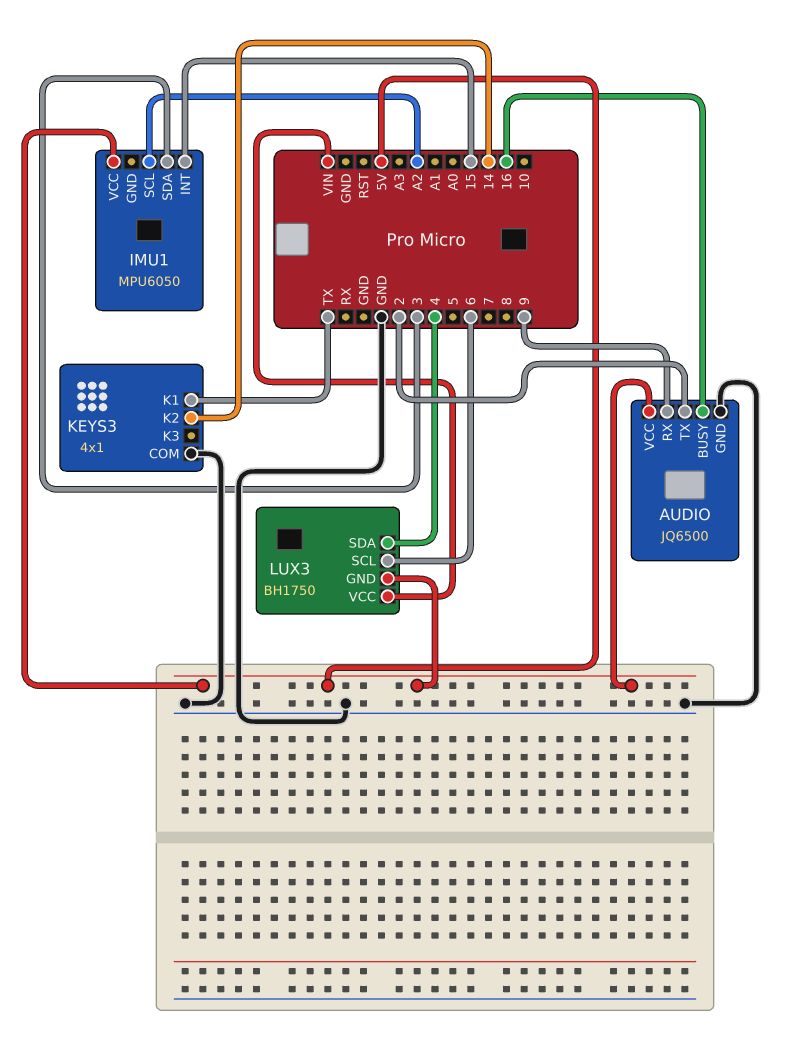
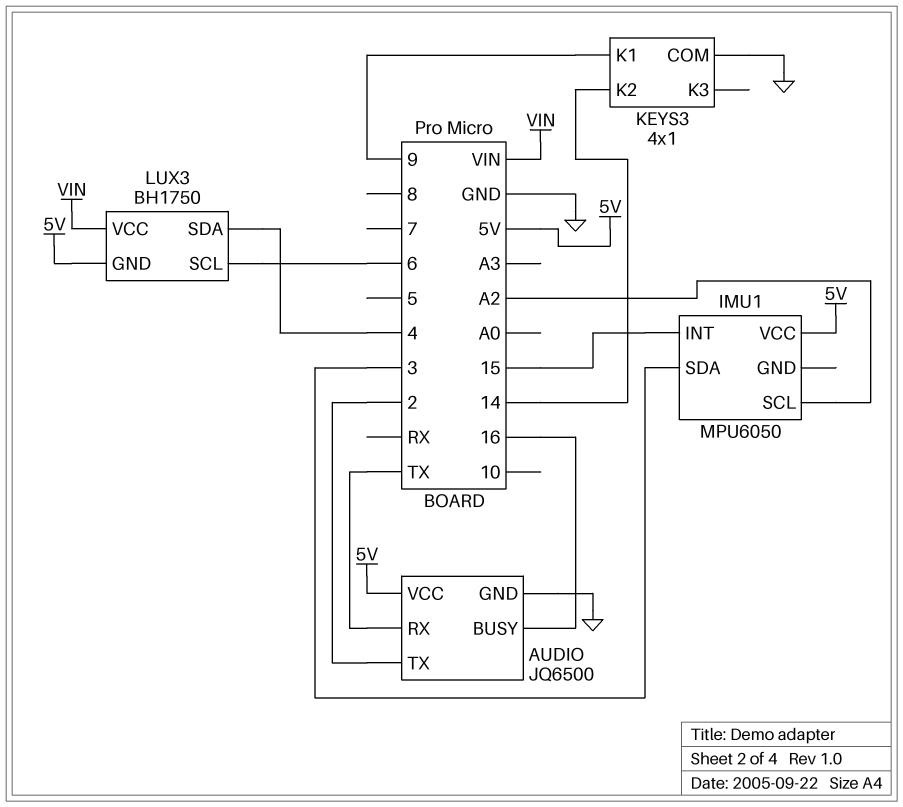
AUDIO pin RX: 9 -> TX
KEYS3 pin K1: TX -> 9

